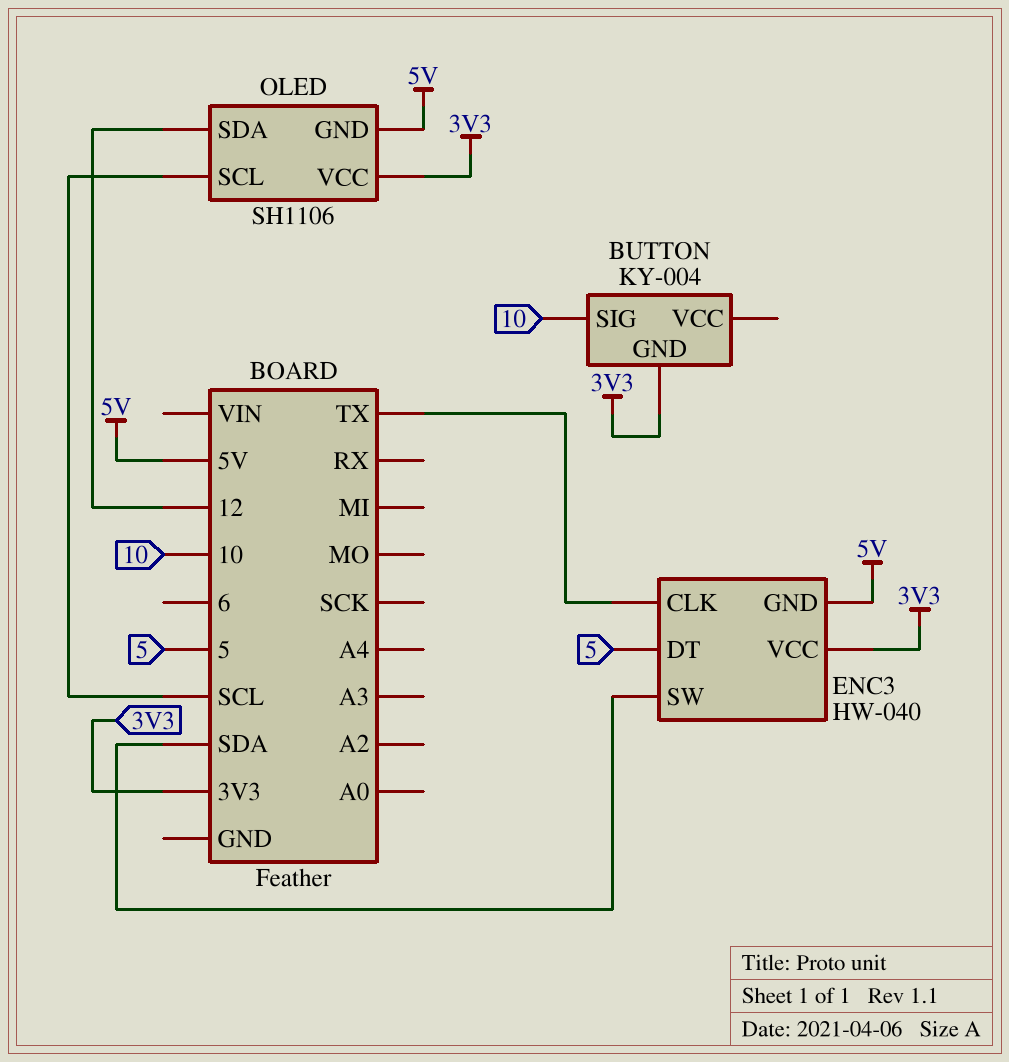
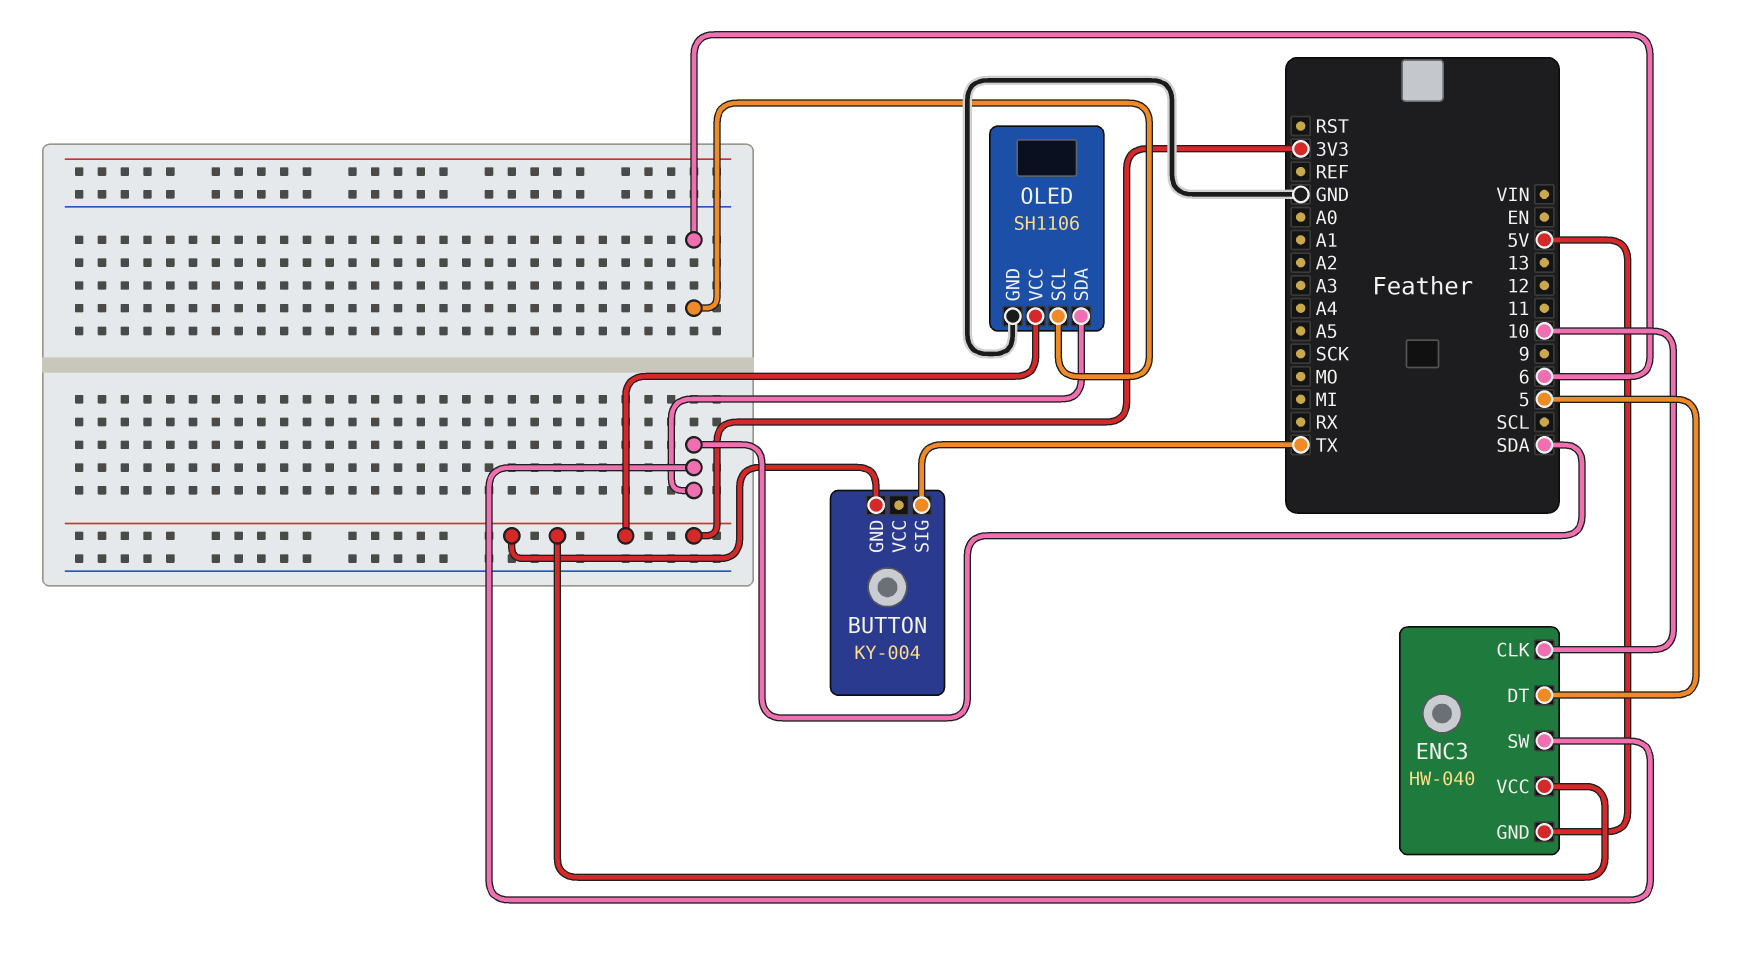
BUTTON pin SIG: 10 -> TX
ENC3 pin CLK: TX -> 10
OLED pin GND: 5V -> GND
OLED pin SCL: SCL -> 6
OLED pin SDA: 12 -> SDA

